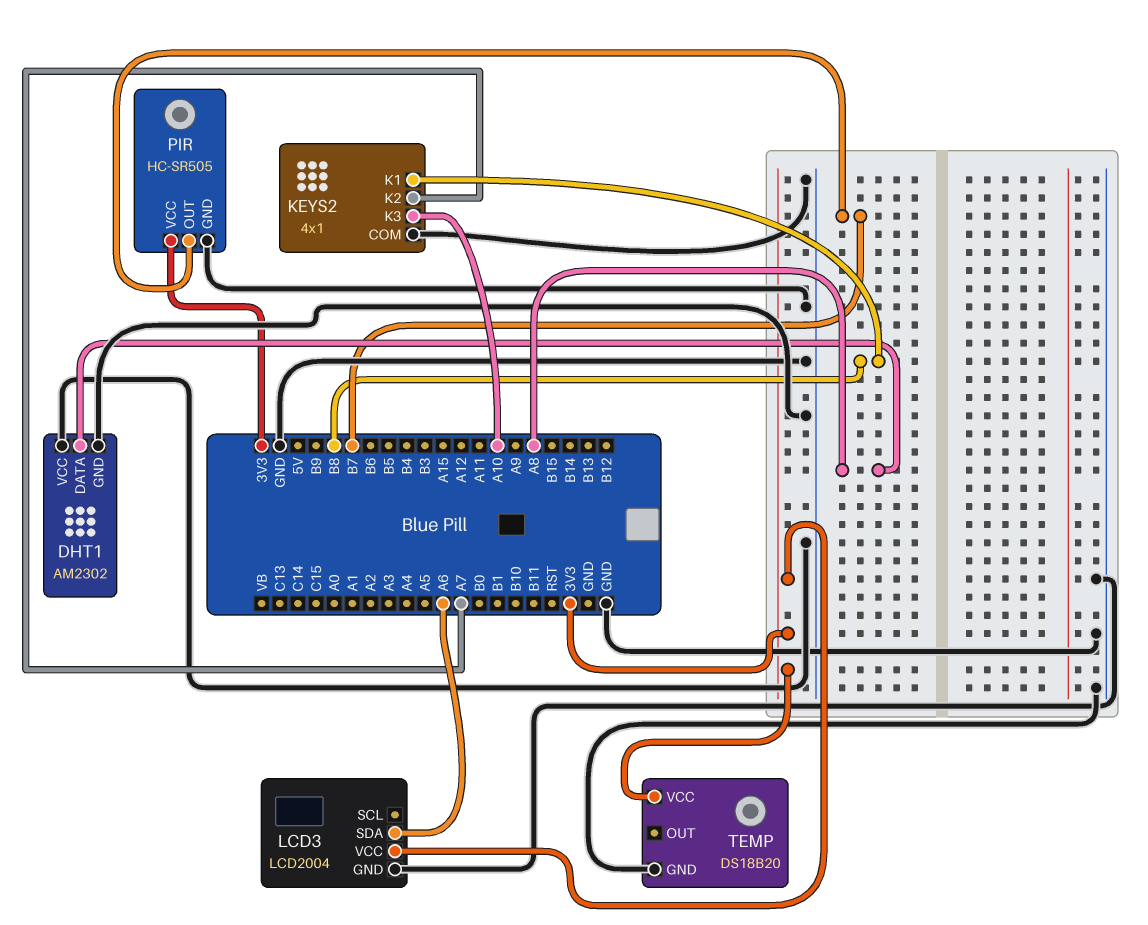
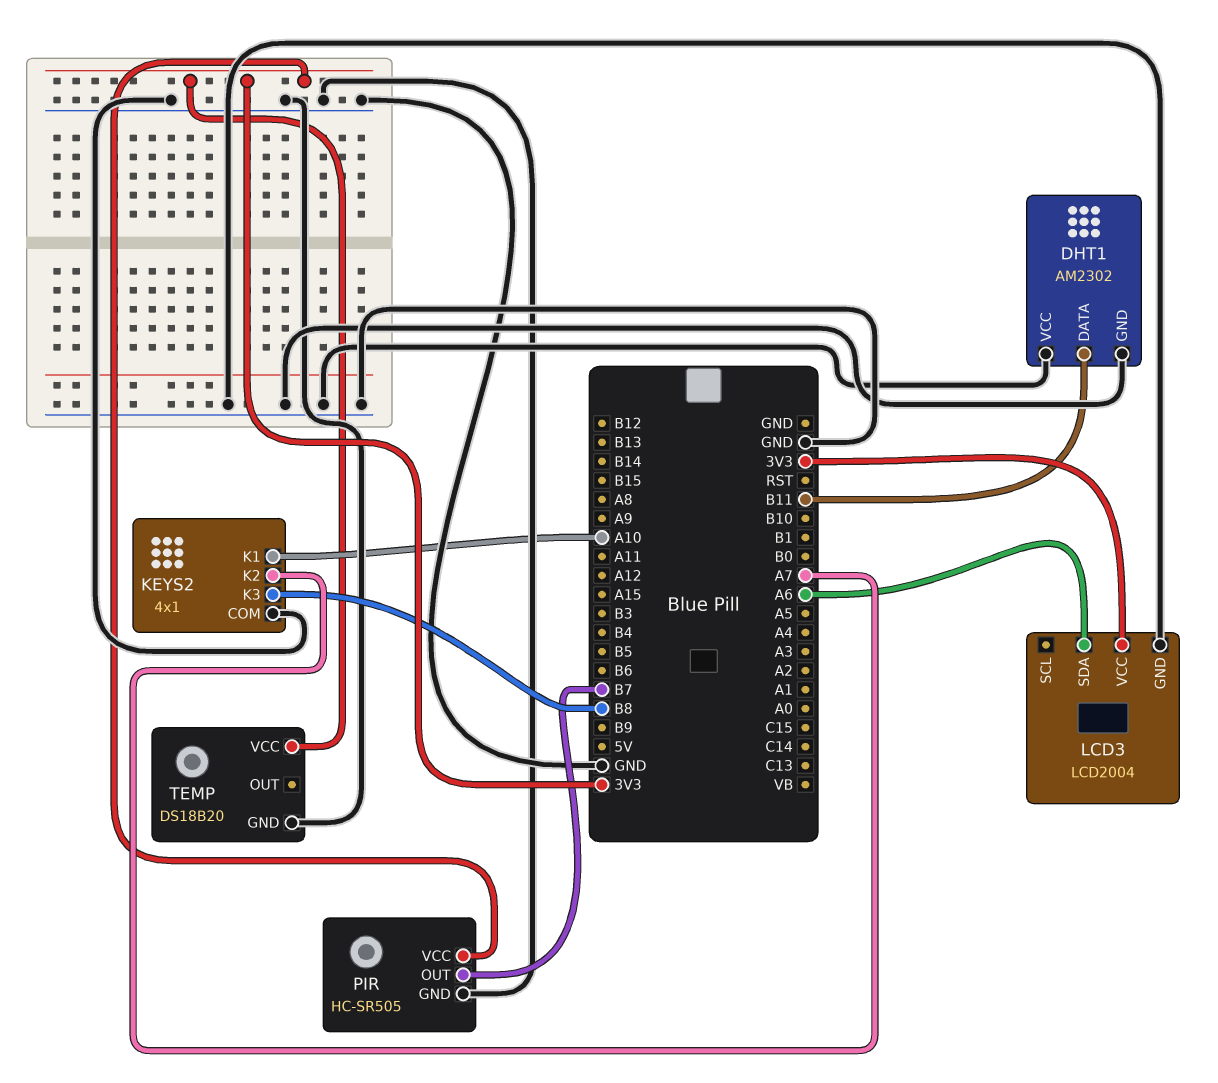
DHT1 pin DATA: A8 -> B11
KEYS2 pin K1: B8 -> A10
KEYS2 pin K3: A10 -> B8

